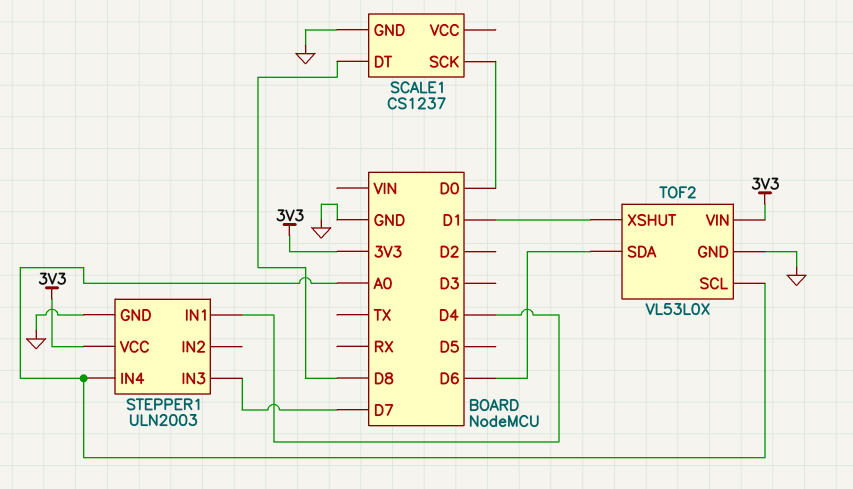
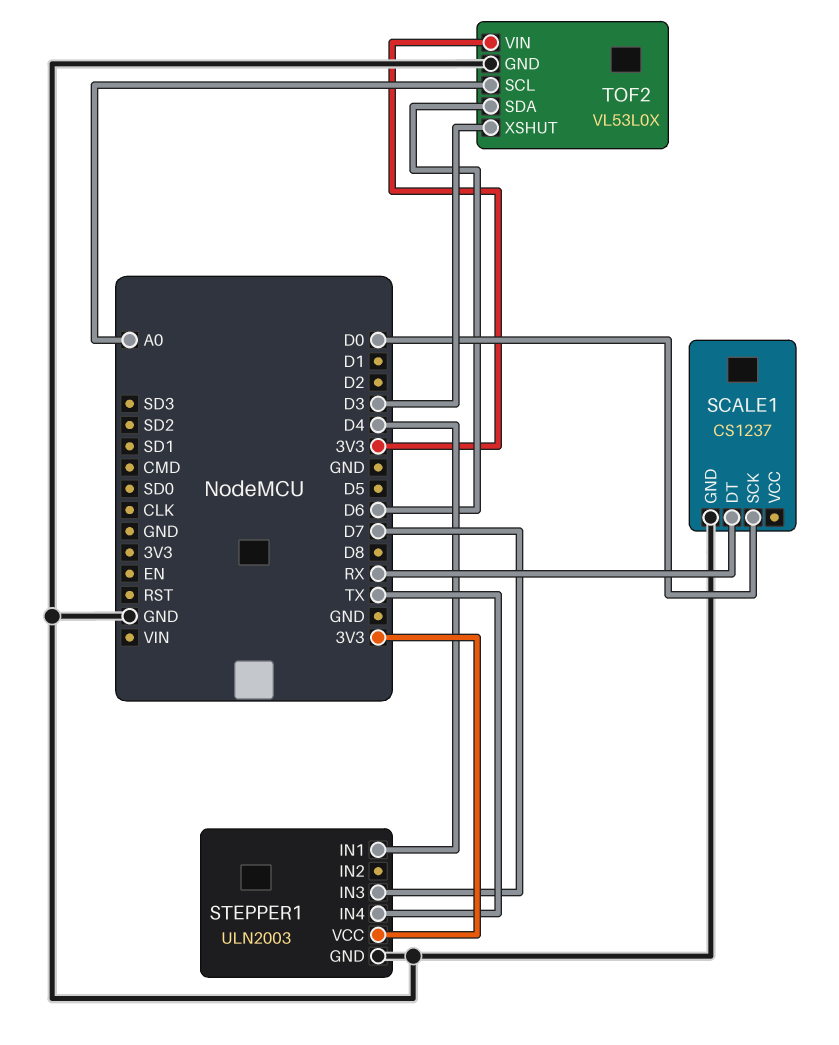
SCALE1 pin DT: D8 -> RX
STEPPER1 pin IN4: A0 -> TX
TOF2 pin XSHUT: D1 -> D3

